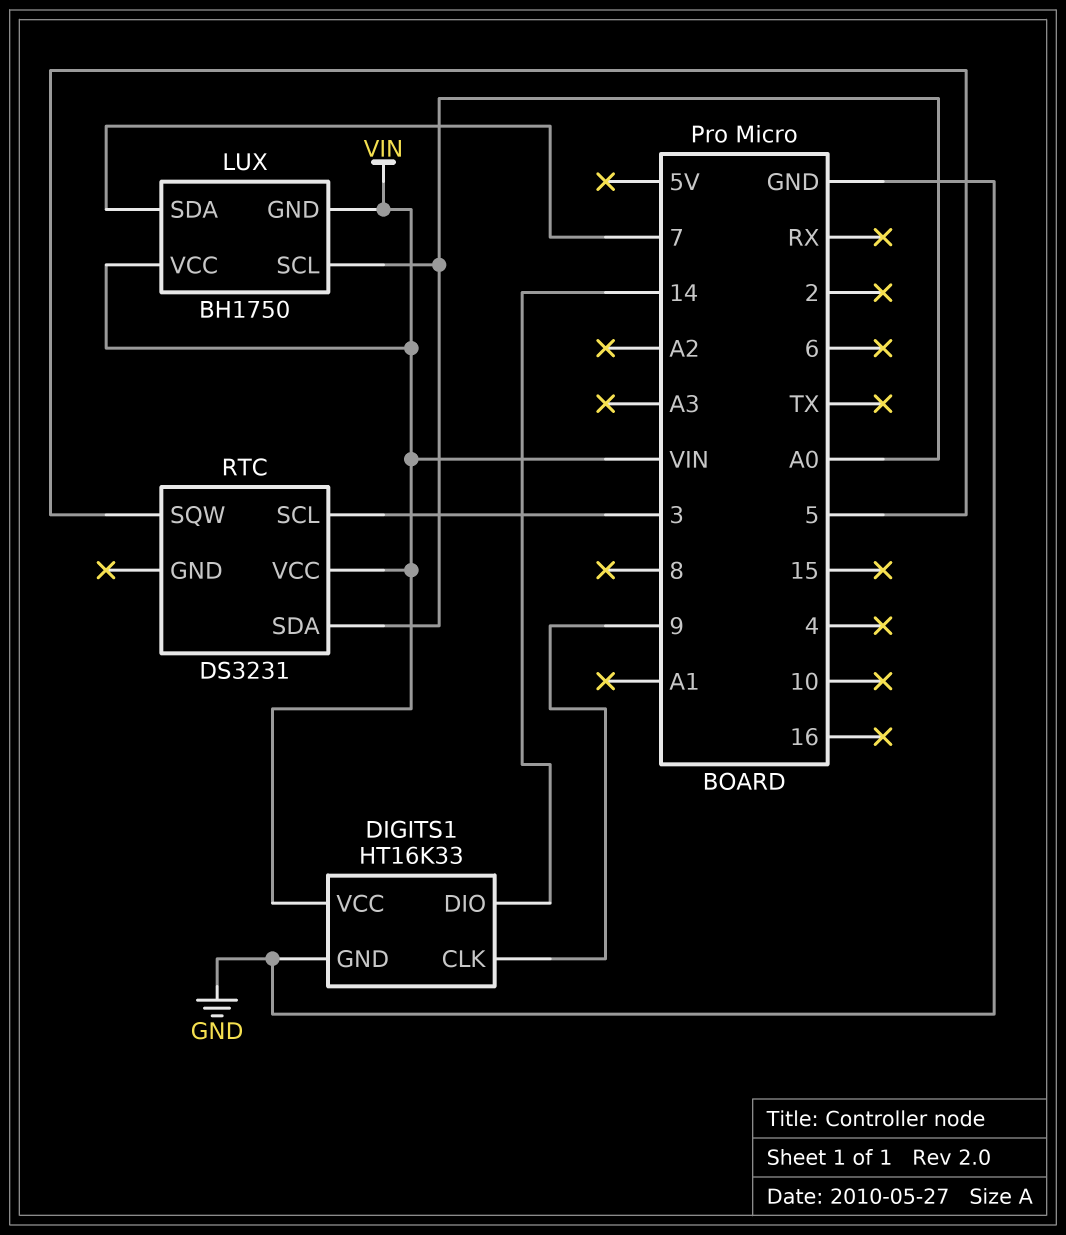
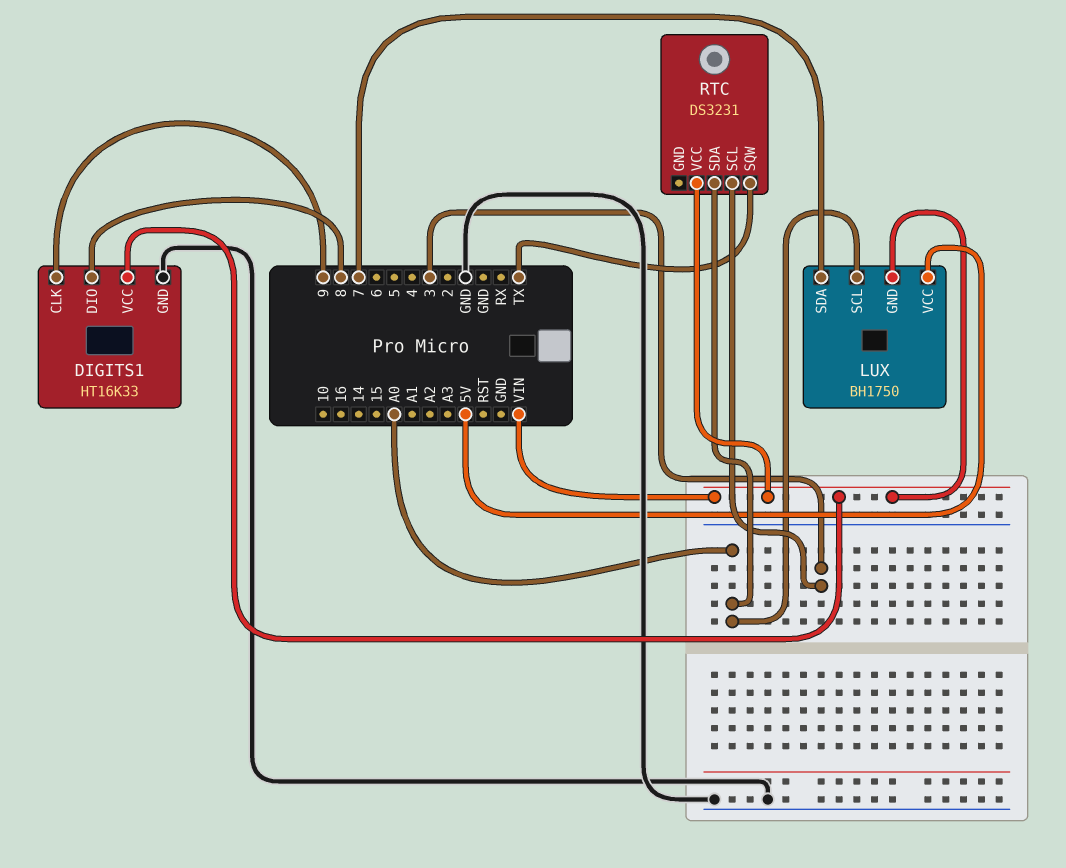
DIGITS1 pin DIO: 14 -> 8
LUX pin VCC: VIN -> 5V
RTC pin SQW: 5 -> TX

